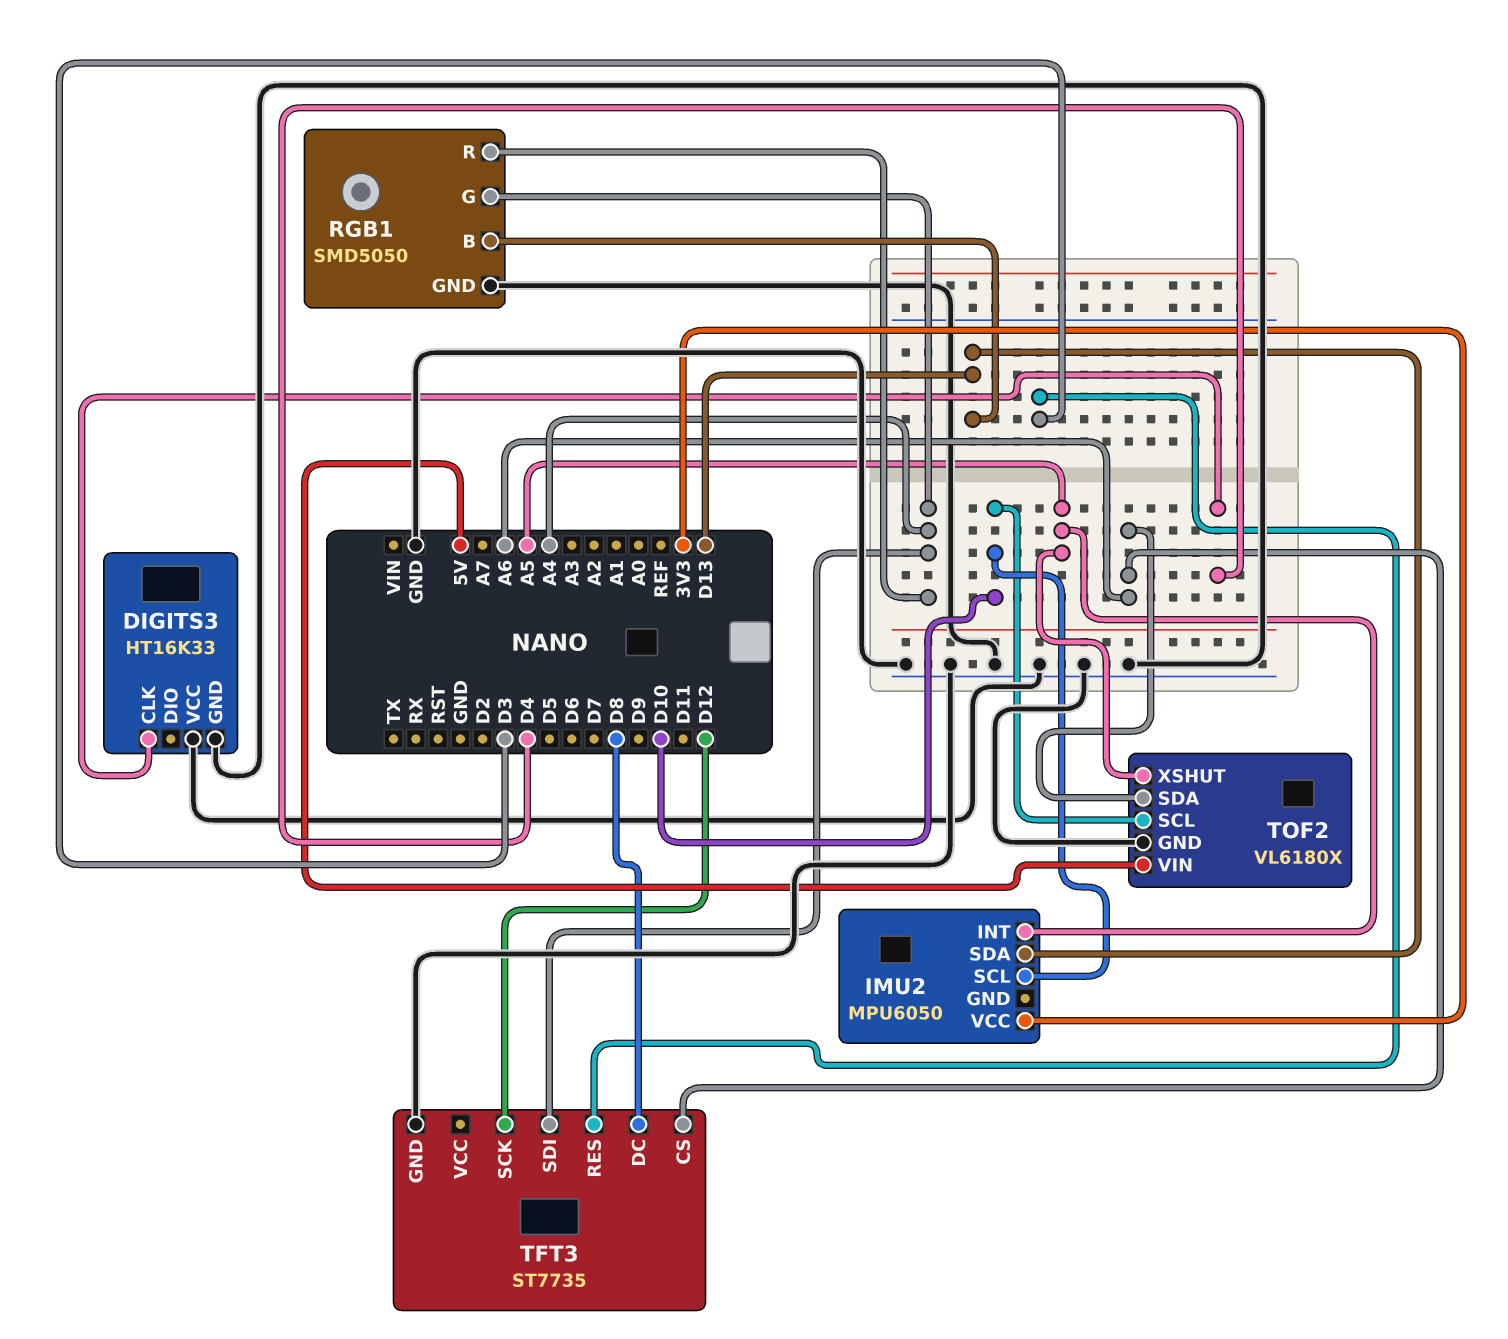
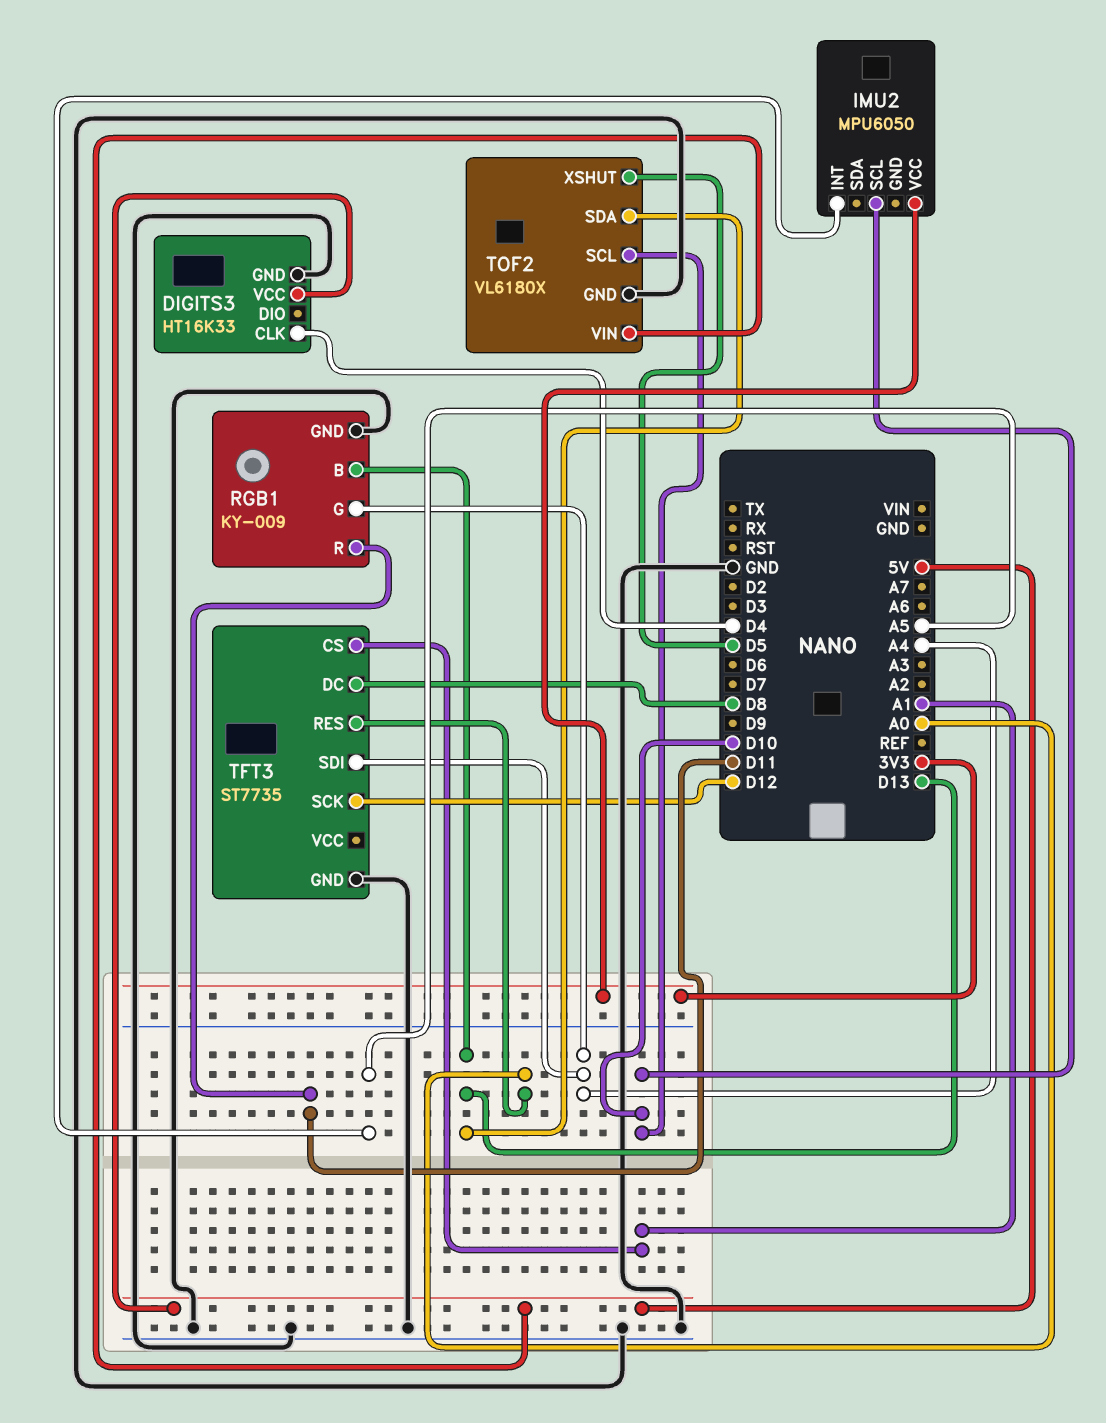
DIGITS3 pin VCC: GND -> 5V
IMU2 pin SDA: D13 -> none
RGB1: SMD5050 -> KY-009
RGB1 pin R: A4 -> D11
TFT3 pin CS: A6 -> A1
TFT3 pin RES: D3 -> A0
TOF2 pin SDA: A6 -> D13
TOF2 pin XSHUT: A5 -> D5

